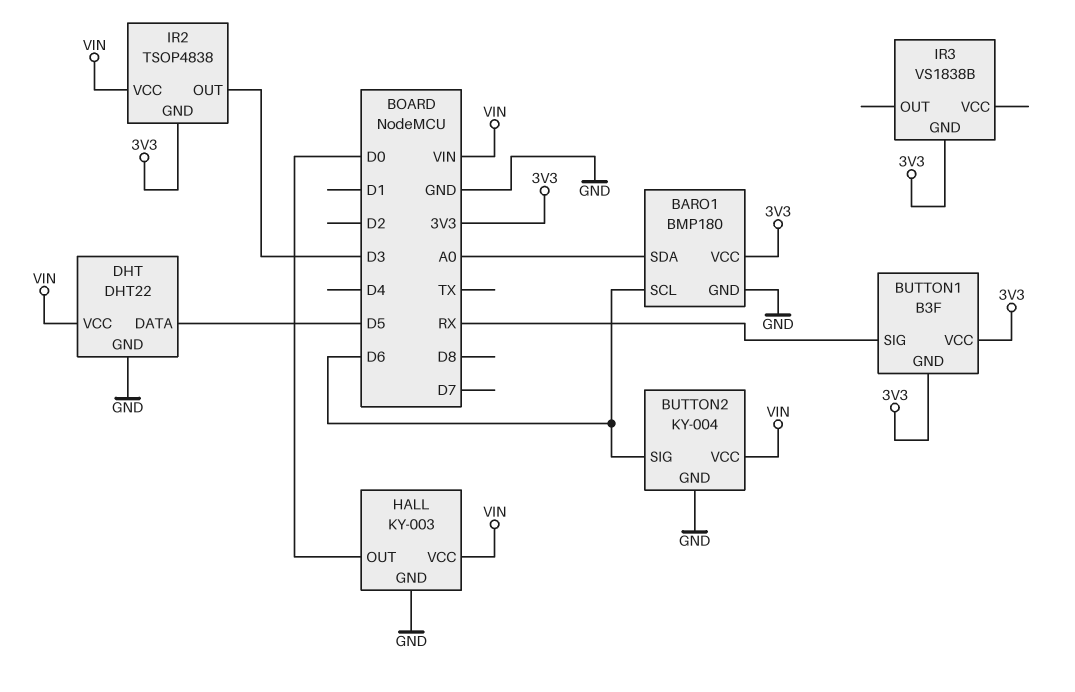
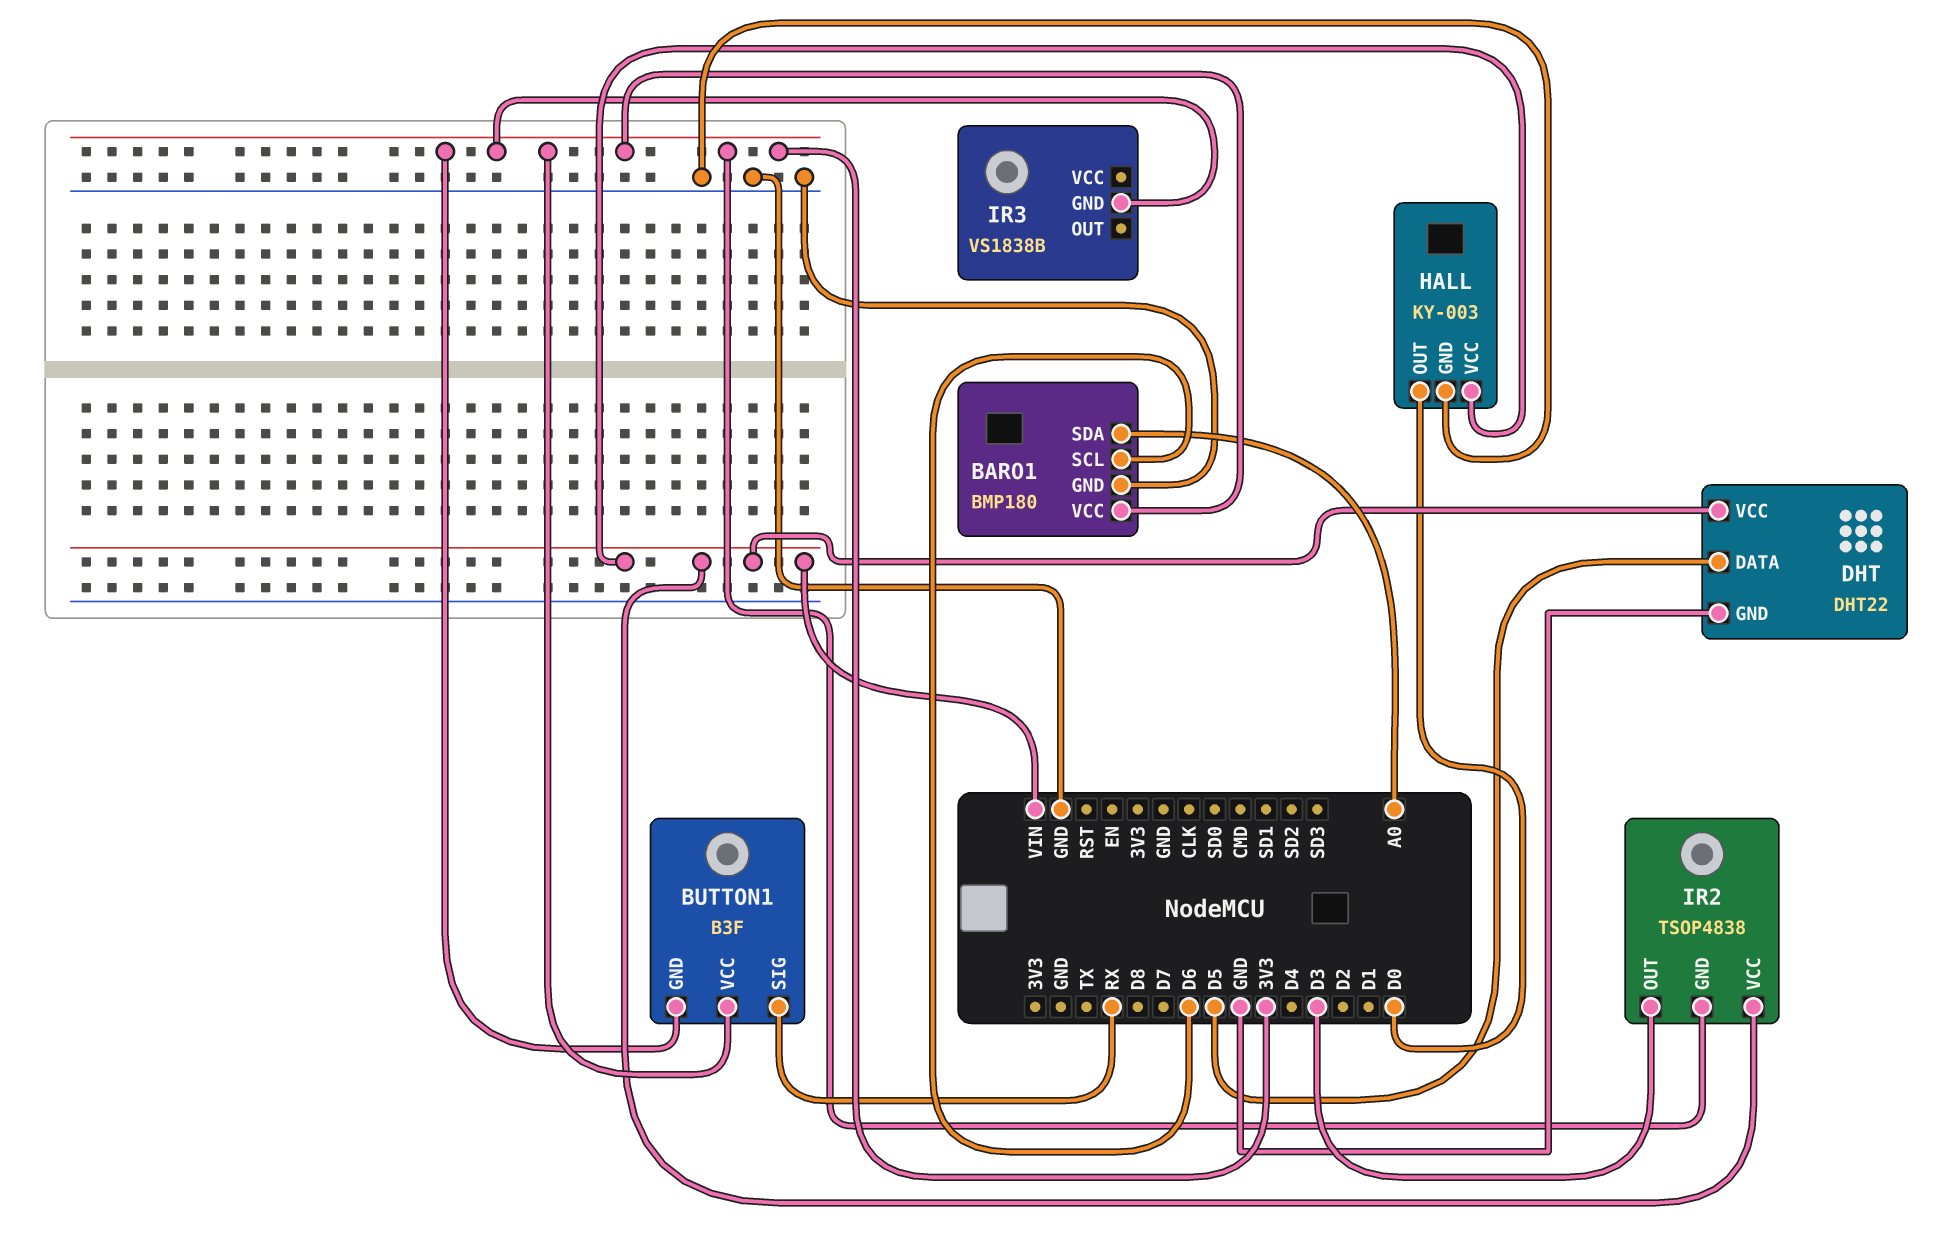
BUTTON2: KY-004 -> none
BUTTON2 pin GND: GND -> none
BUTTON2 pin SIG: D6 -> none
BUTTON2 pin VCC: VIN -> none

